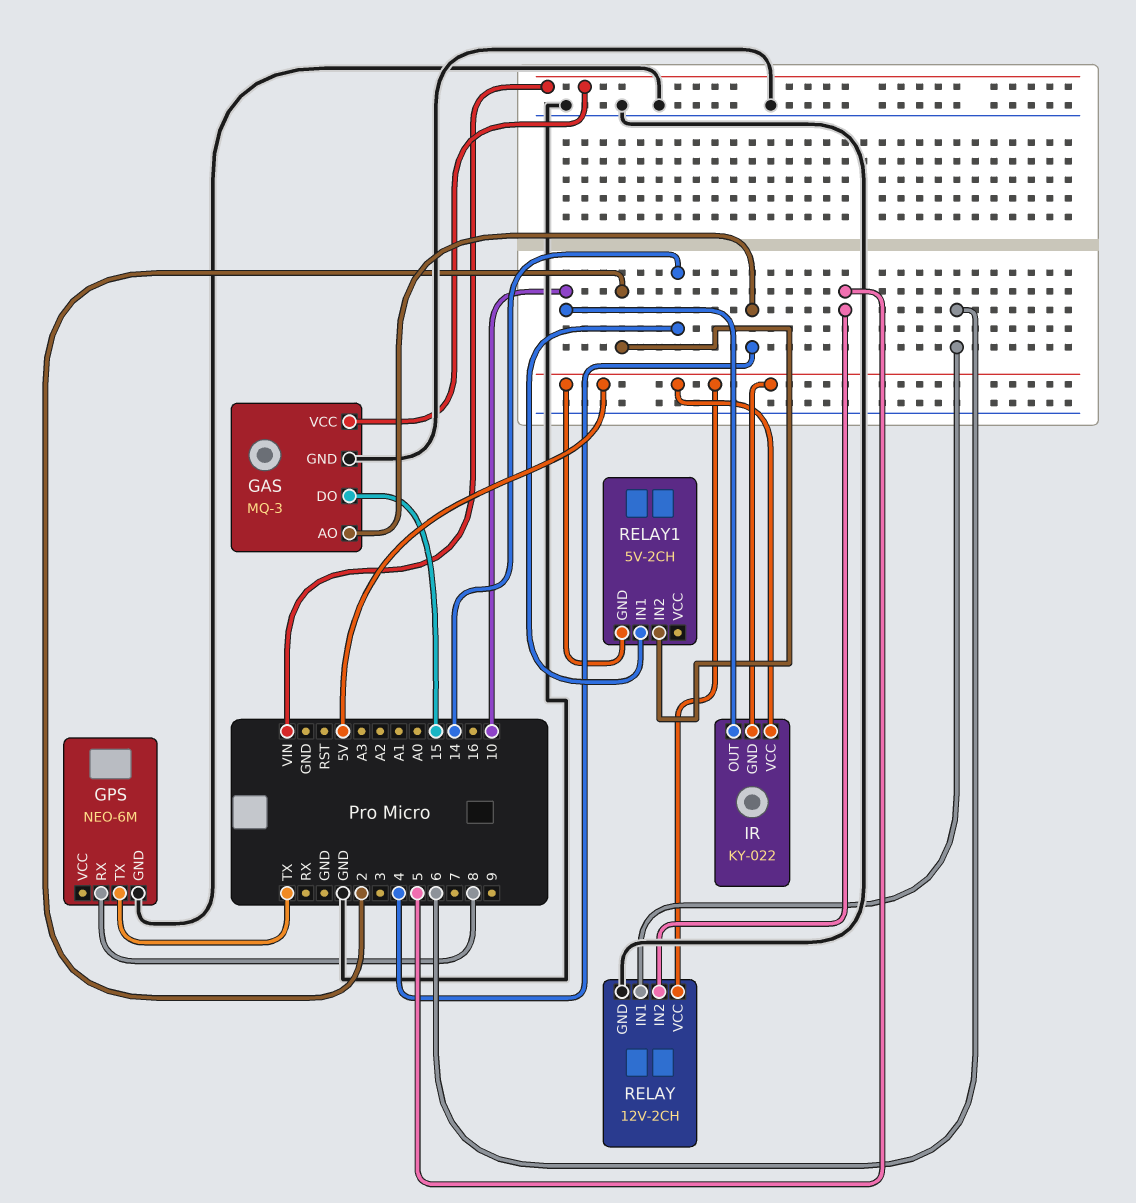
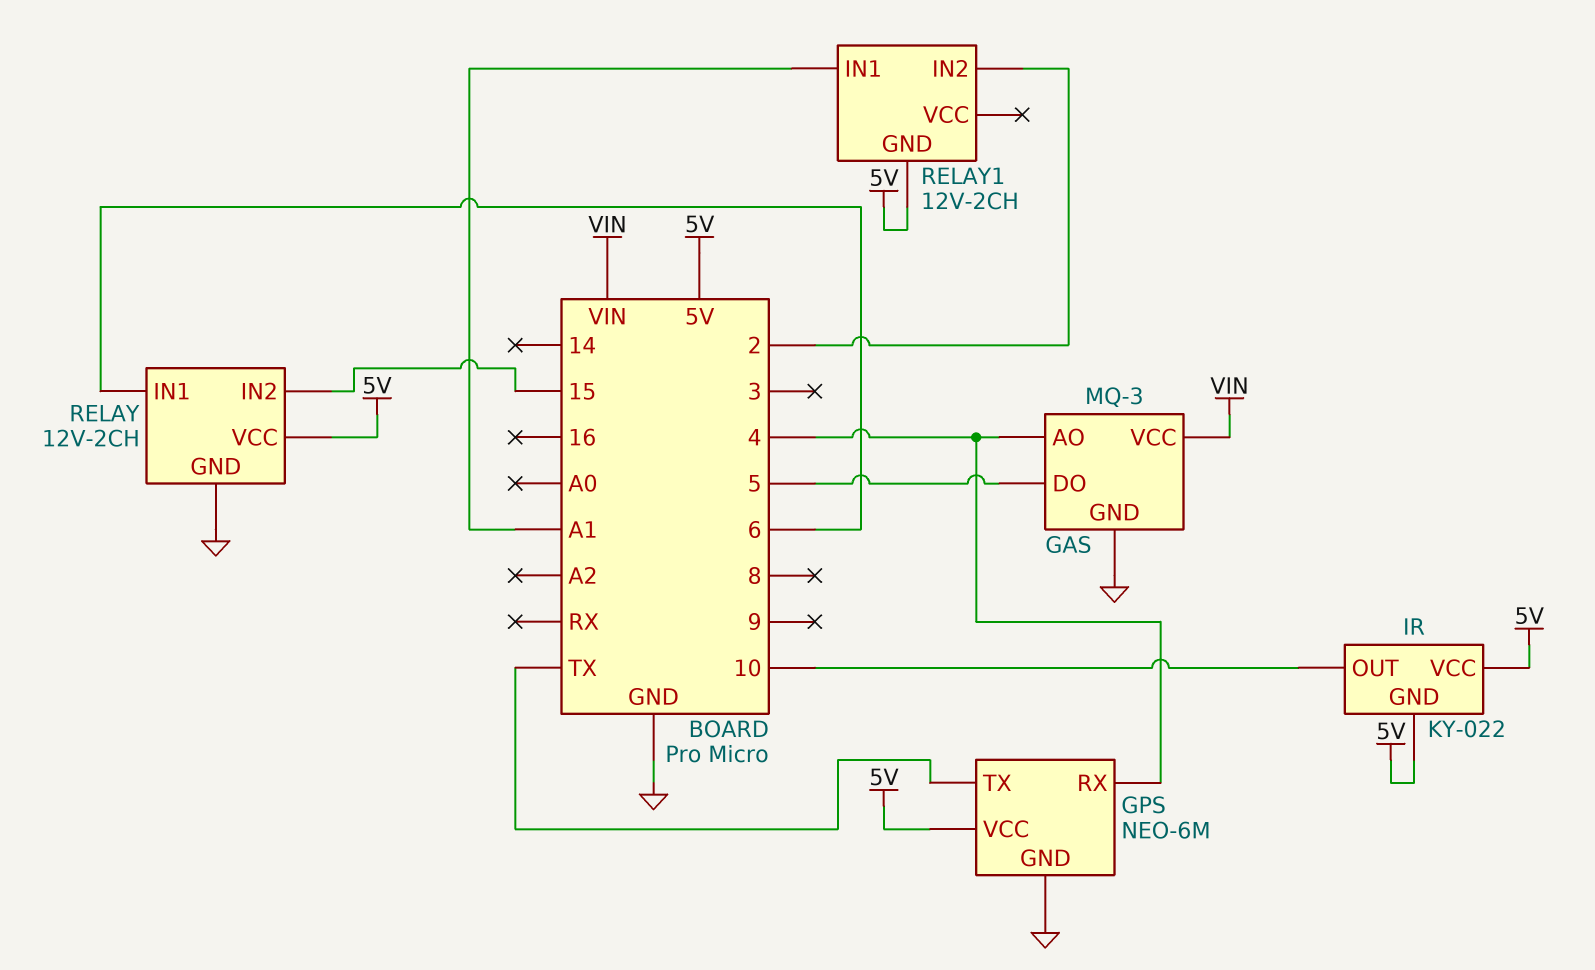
GAS pin DO: 15 -> 5
GPS pin RX: 8 -> 4
GPS pin VCC: none -> 5V
RELAY pin IN2: 5 -> 15
RELAY1: 5V-2CH -> 12V-2CH
RELAY1 pin IN1: 14 -> A1

